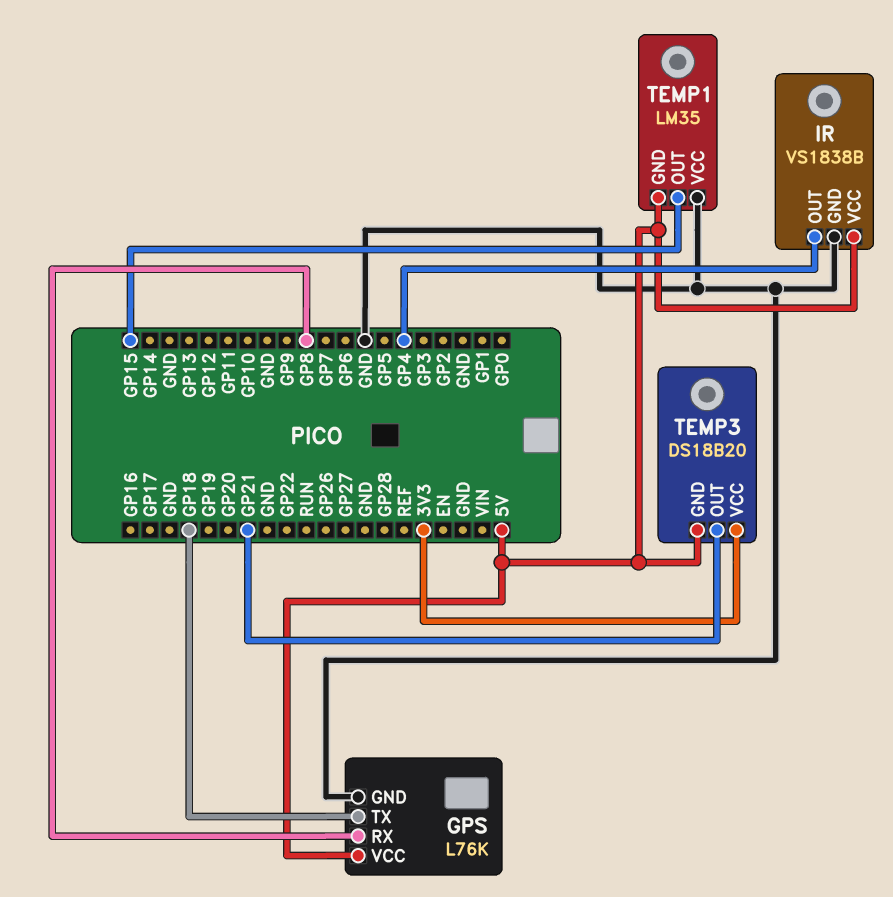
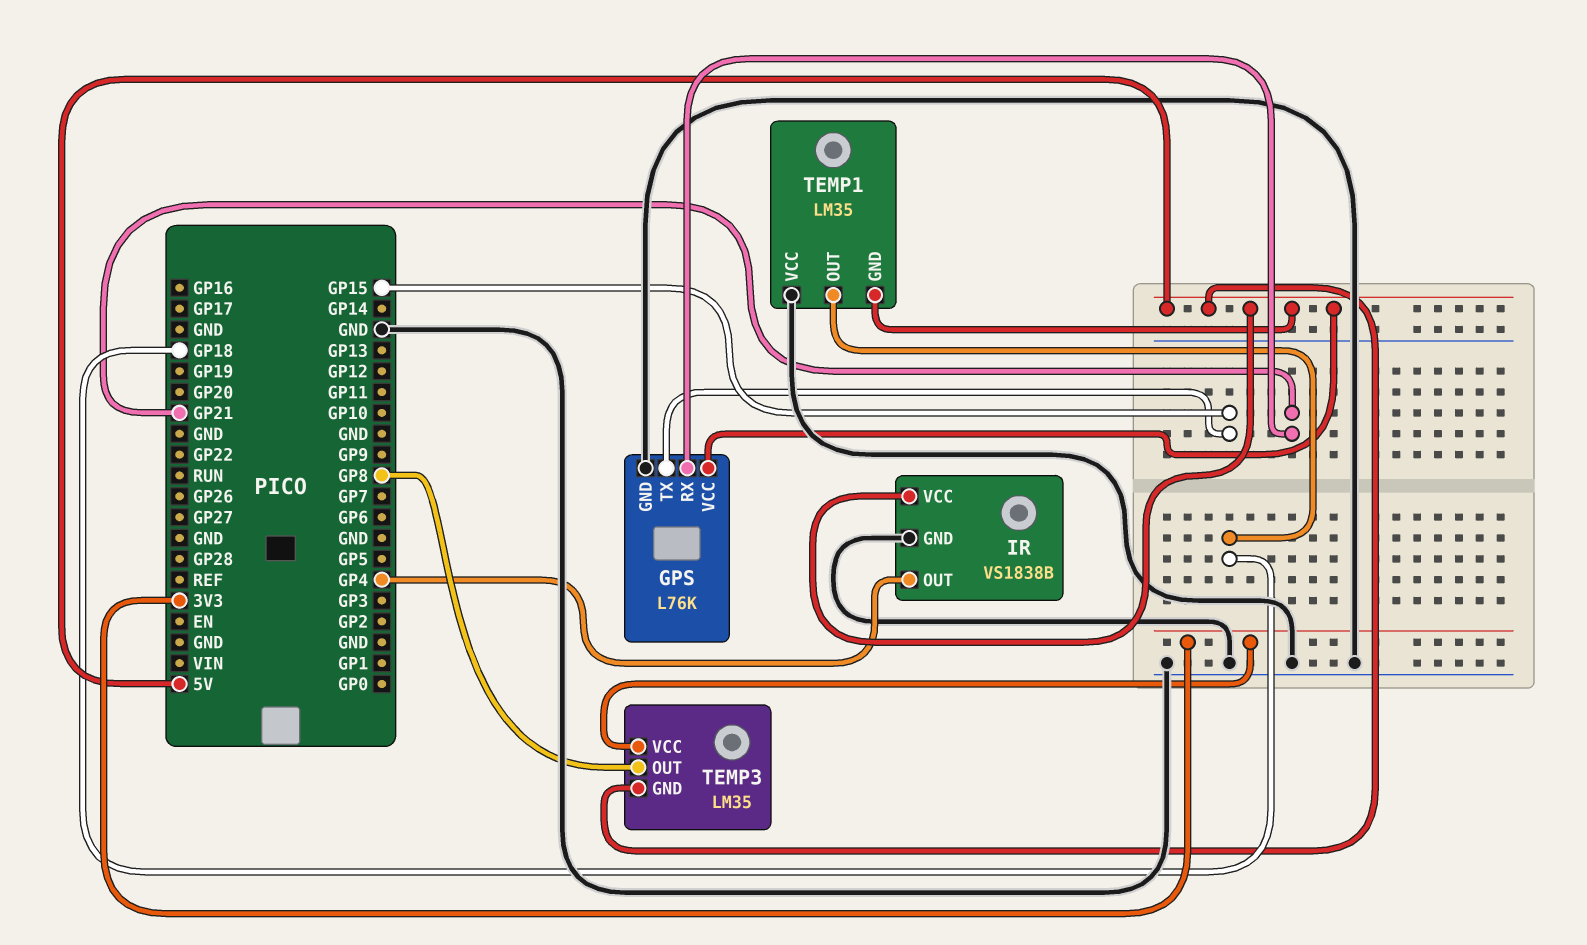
GPS pin RX: GP8 -> GP21
GPS pin TX: GP18 -> GP15
TEMP1 pin OUT: GP15 -> GP18
TEMP3: DS18B20 -> LM35
TEMP3 pin OUT: GP21 -> GP8

